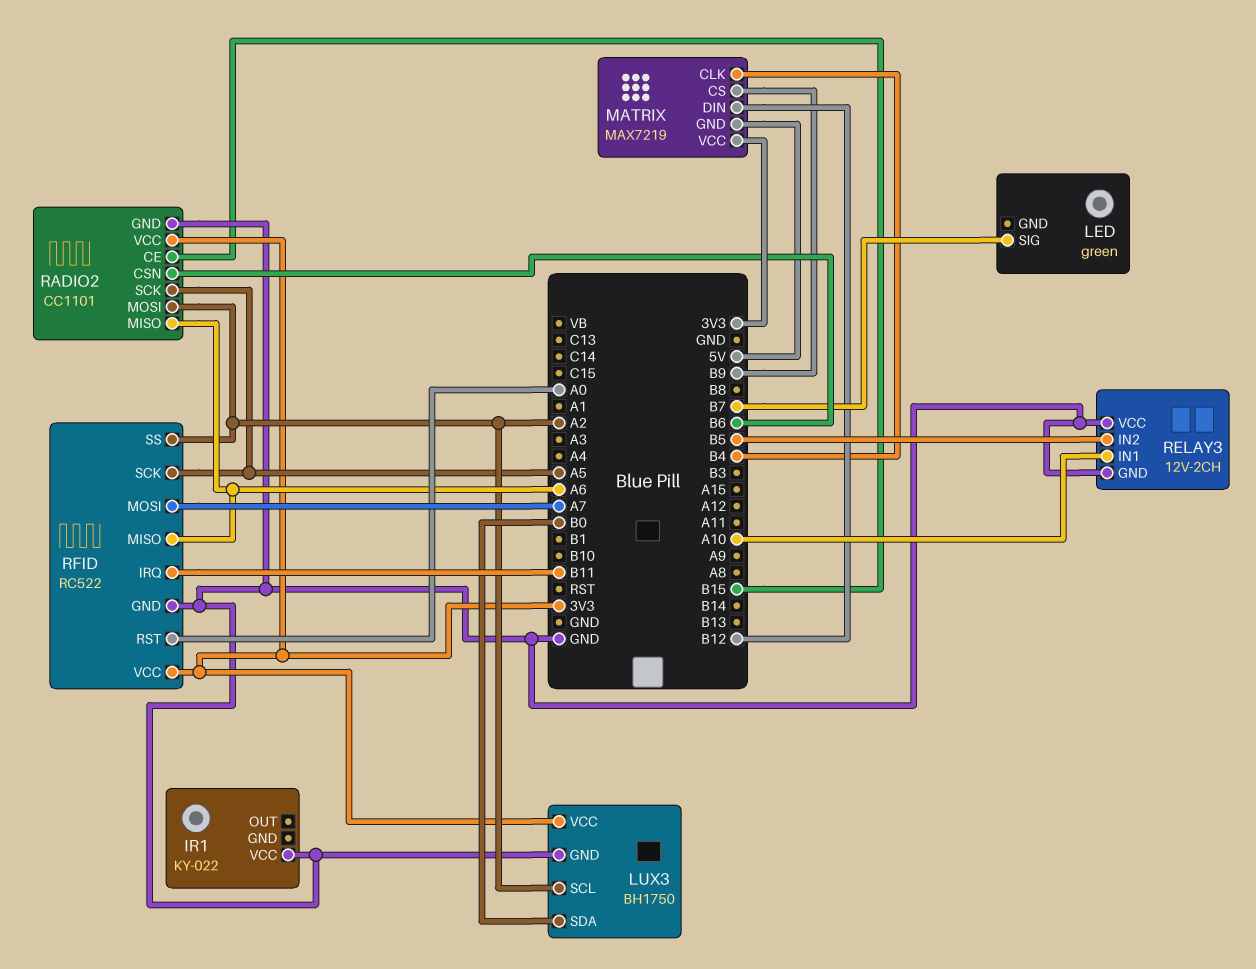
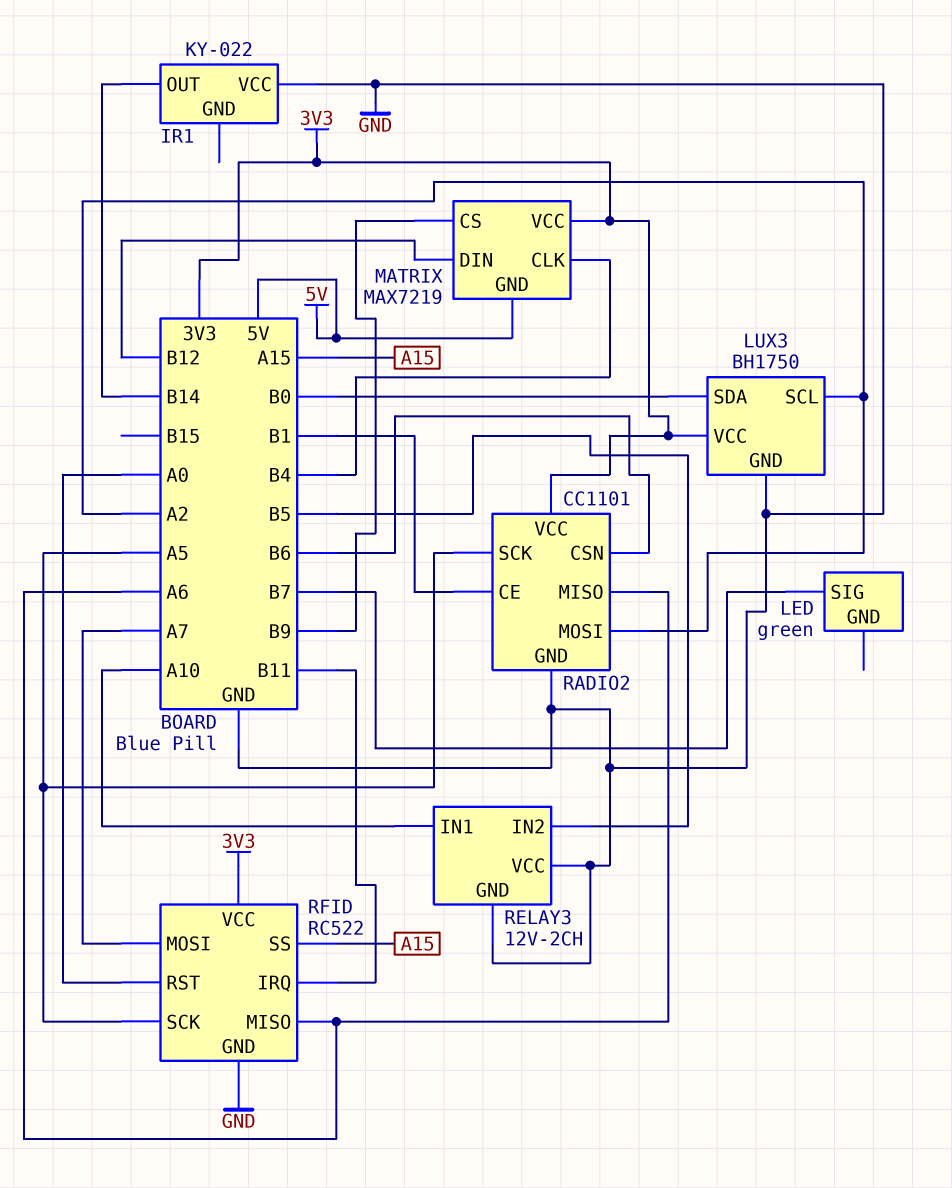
IR1 pin OUT: none -> B14
RADIO2 pin CE: B15 -> B1
RFID pin SS: A2 -> A15

